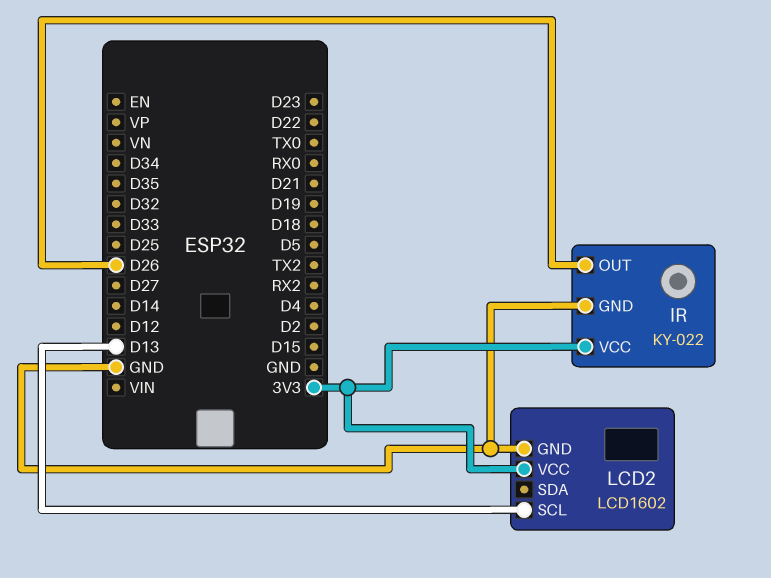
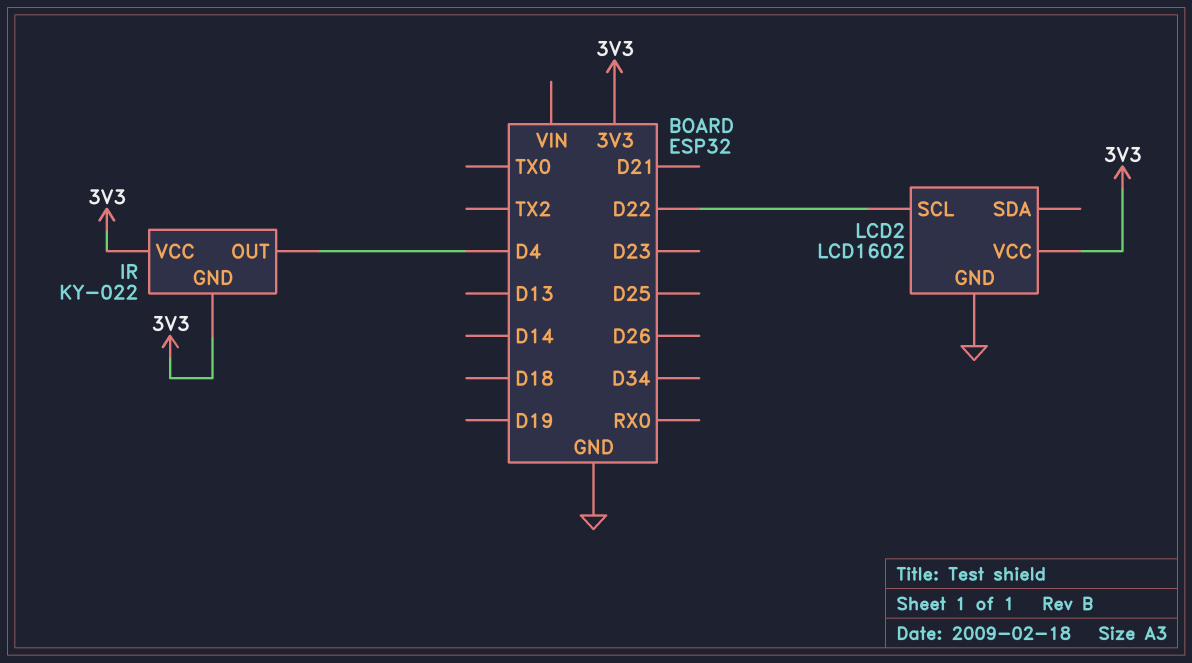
IR pin GND: GND -> 3V3
IR pin OUT: D26 -> D4
LCD2 pin SCL: D13 -> D22

